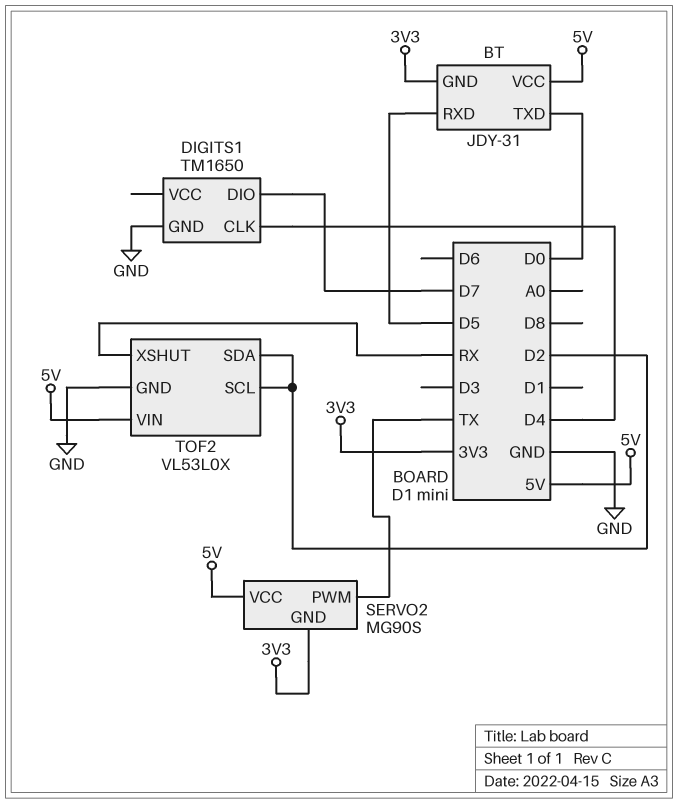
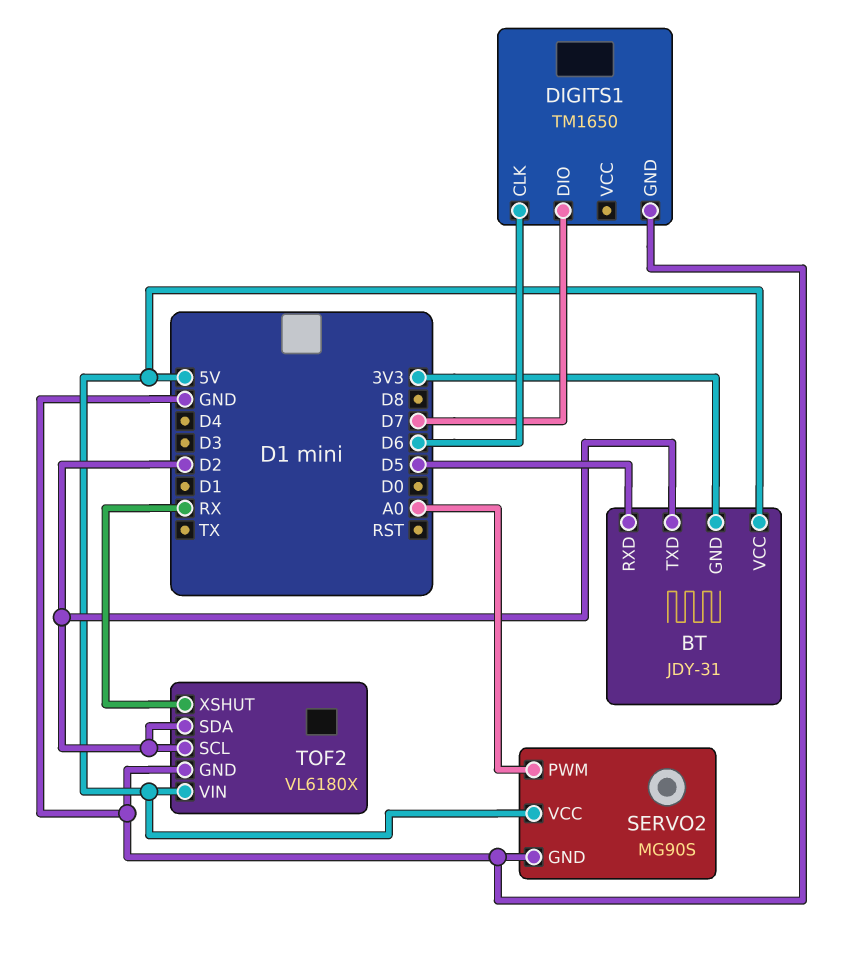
BT pin TXD: D0 -> D2
DIGITS1 pin CLK: D4 -> D6
SERVO2 pin GND: 3V3 -> GND
SERVO2 pin PWM: TX -> A0
TOF2: VL53L0X -> VL6180X

